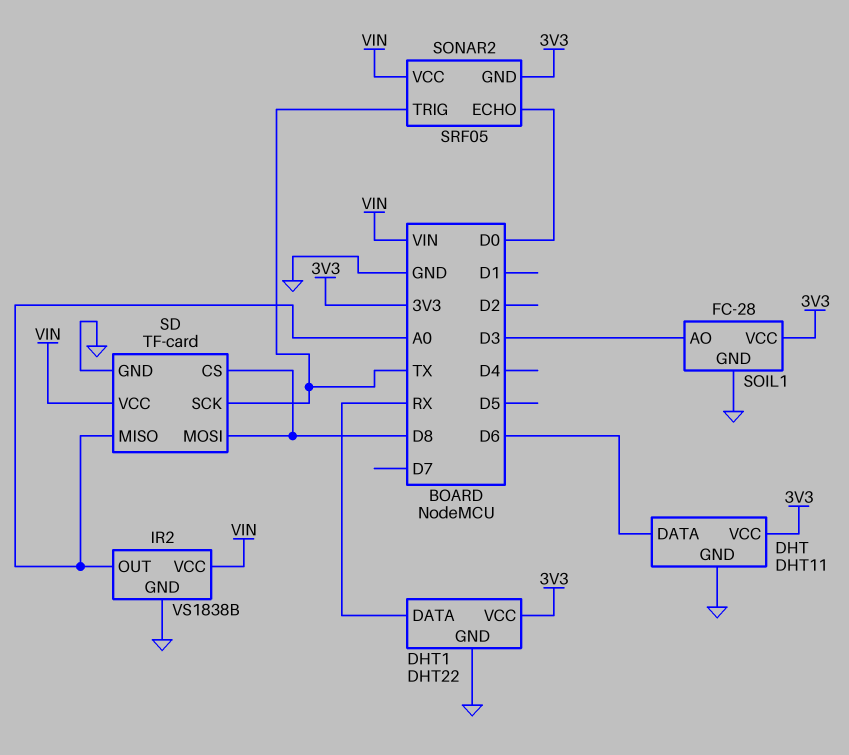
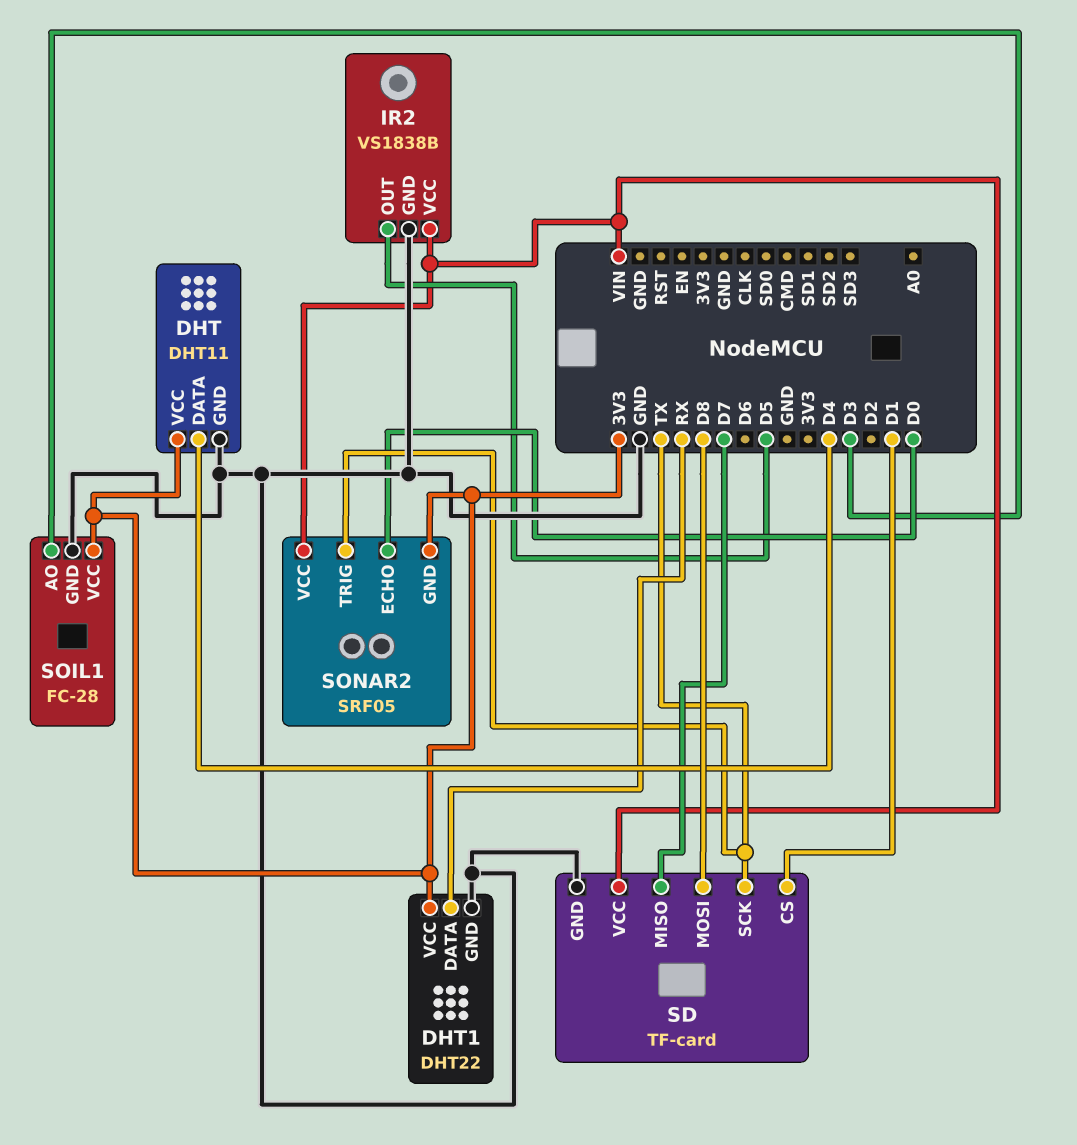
DHT pin DATA: D6 -> D4
IR2 pin OUT: A0 -> D5
SD pin CS: D8 -> D1
SD pin MISO: A0 -> D7

